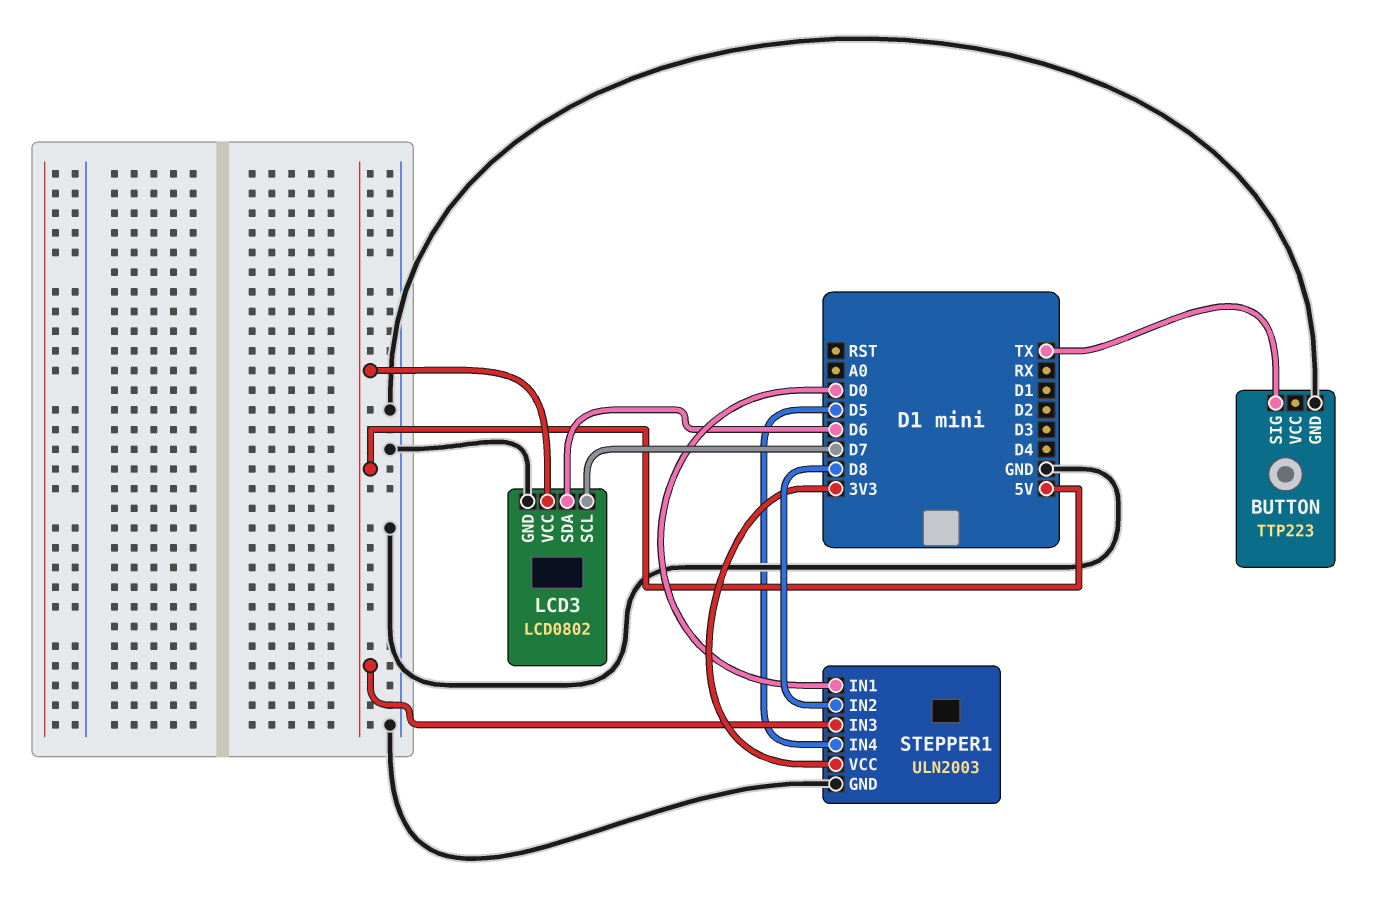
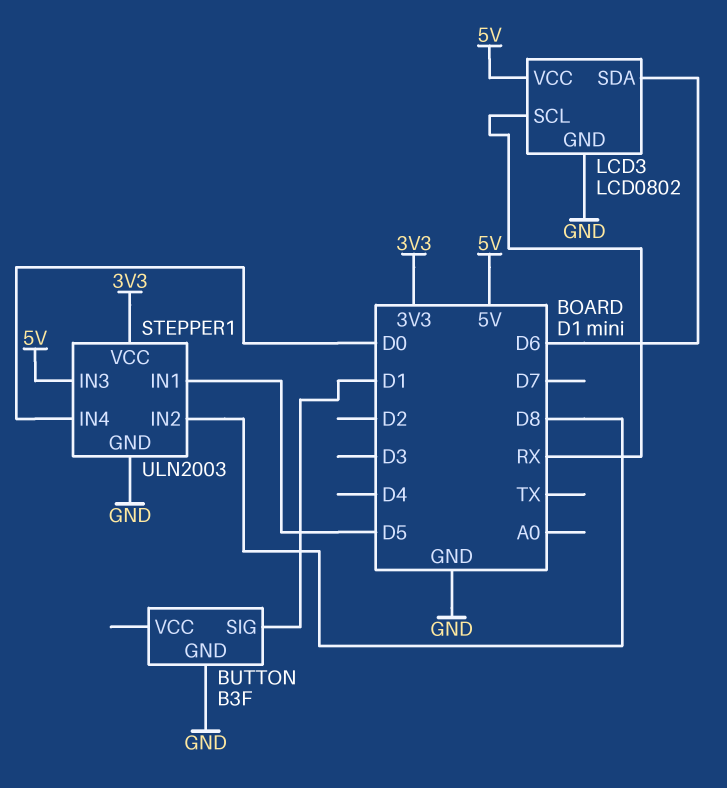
BUTTON: TTP223 -> B3F
BUTTON pin SIG: TX -> D1
LCD3 pin SCL: D7 -> RX
STEPPER1 pin IN1: D0 -> D5
STEPPER1 pin IN4: D5 -> D0

